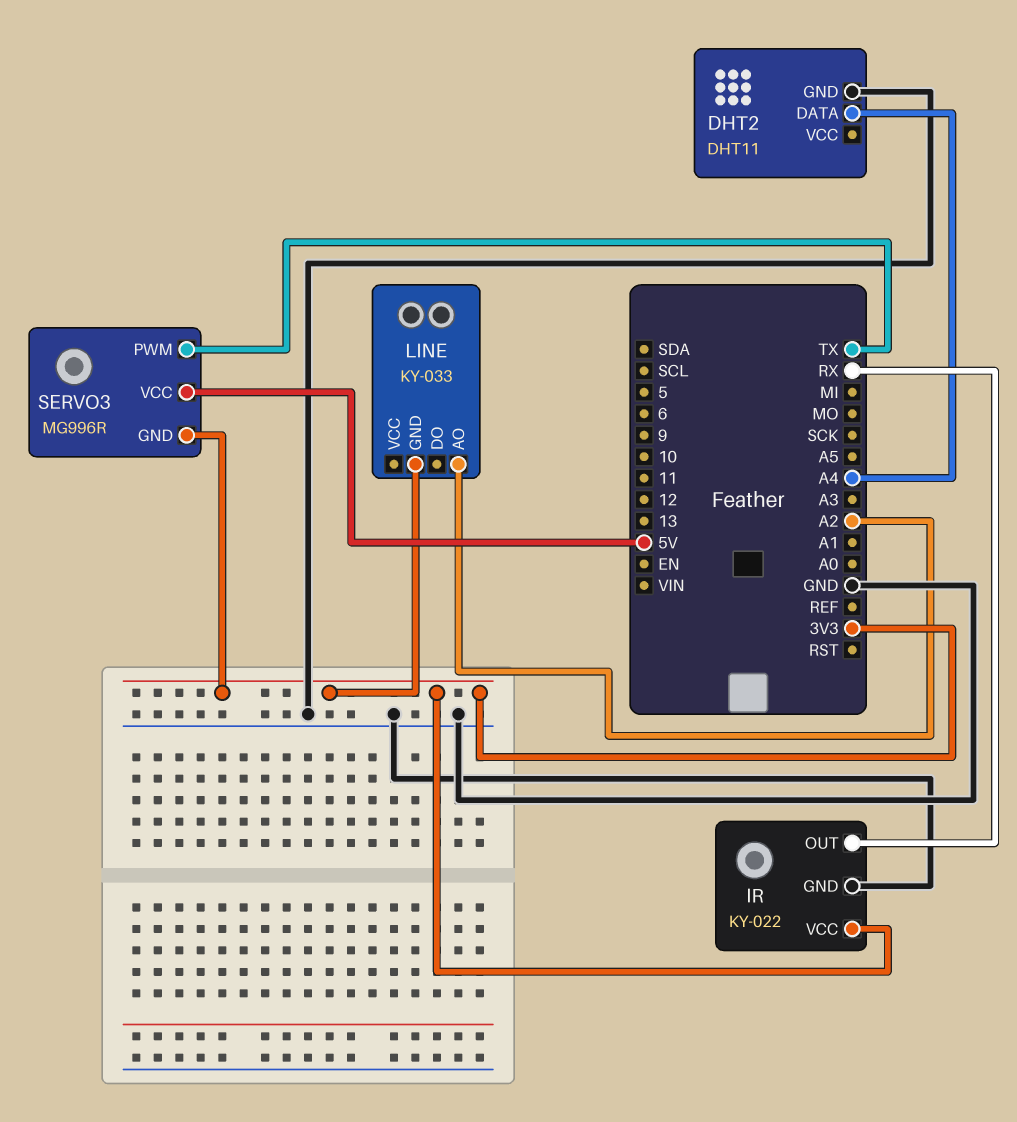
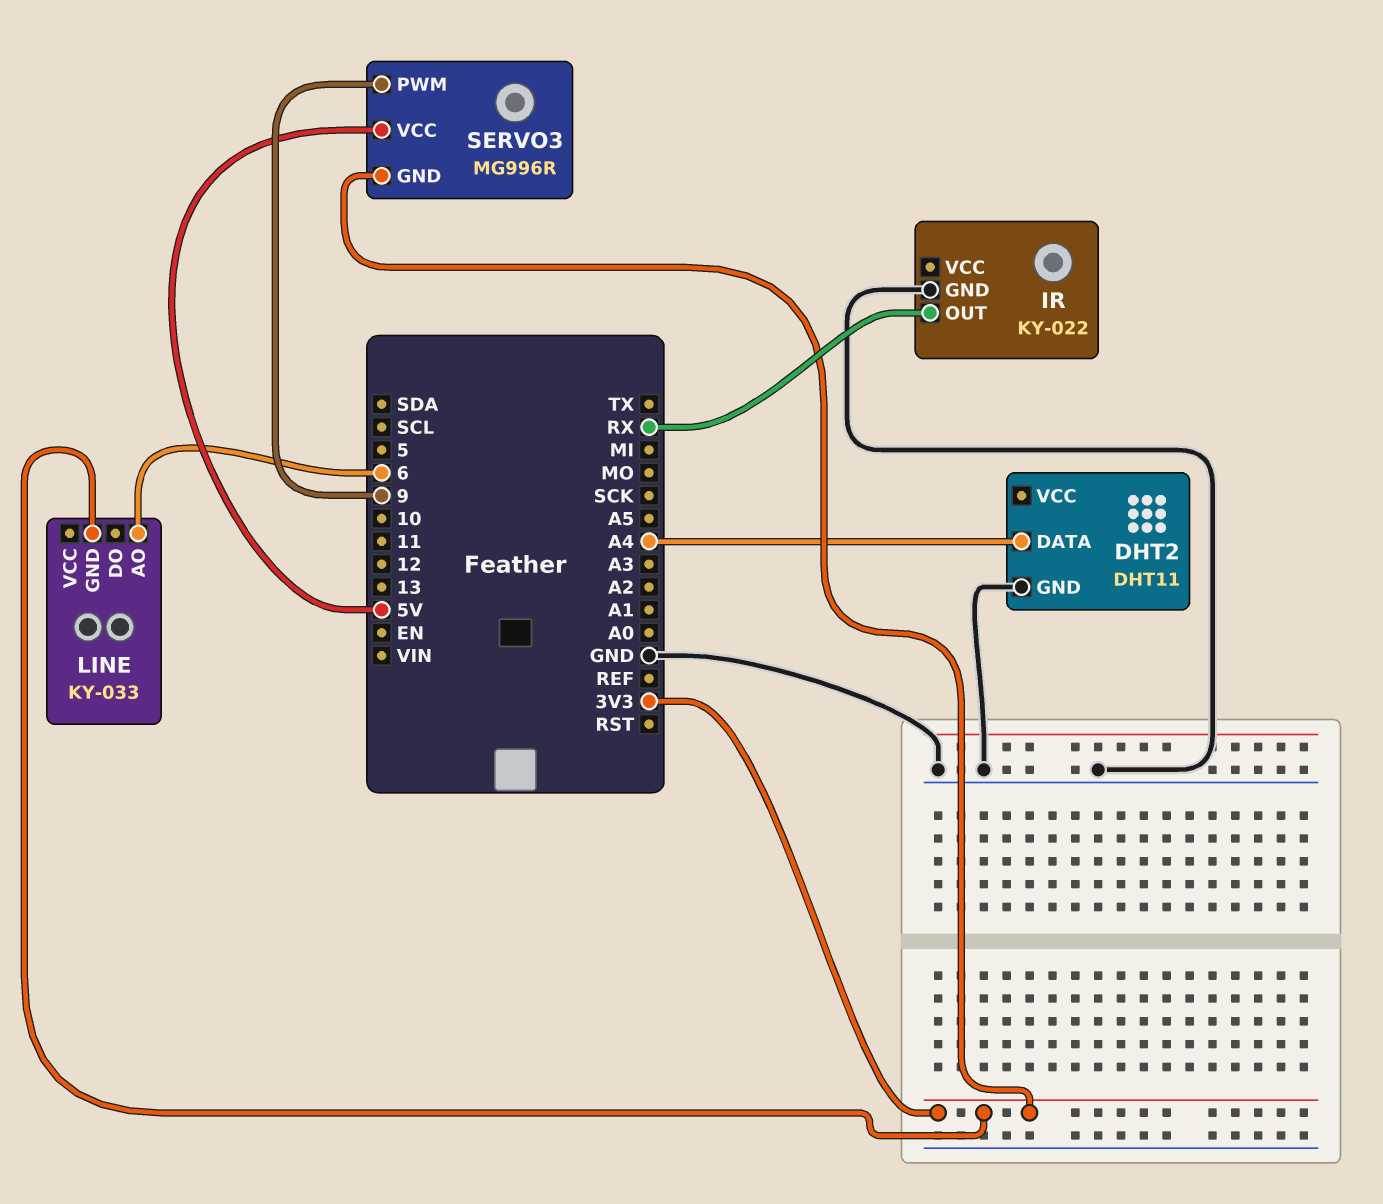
IR pin VCC: 3V3 -> none
LINE pin AO: A2 -> 6
SERVO3 pin PWM: TX -> 9

